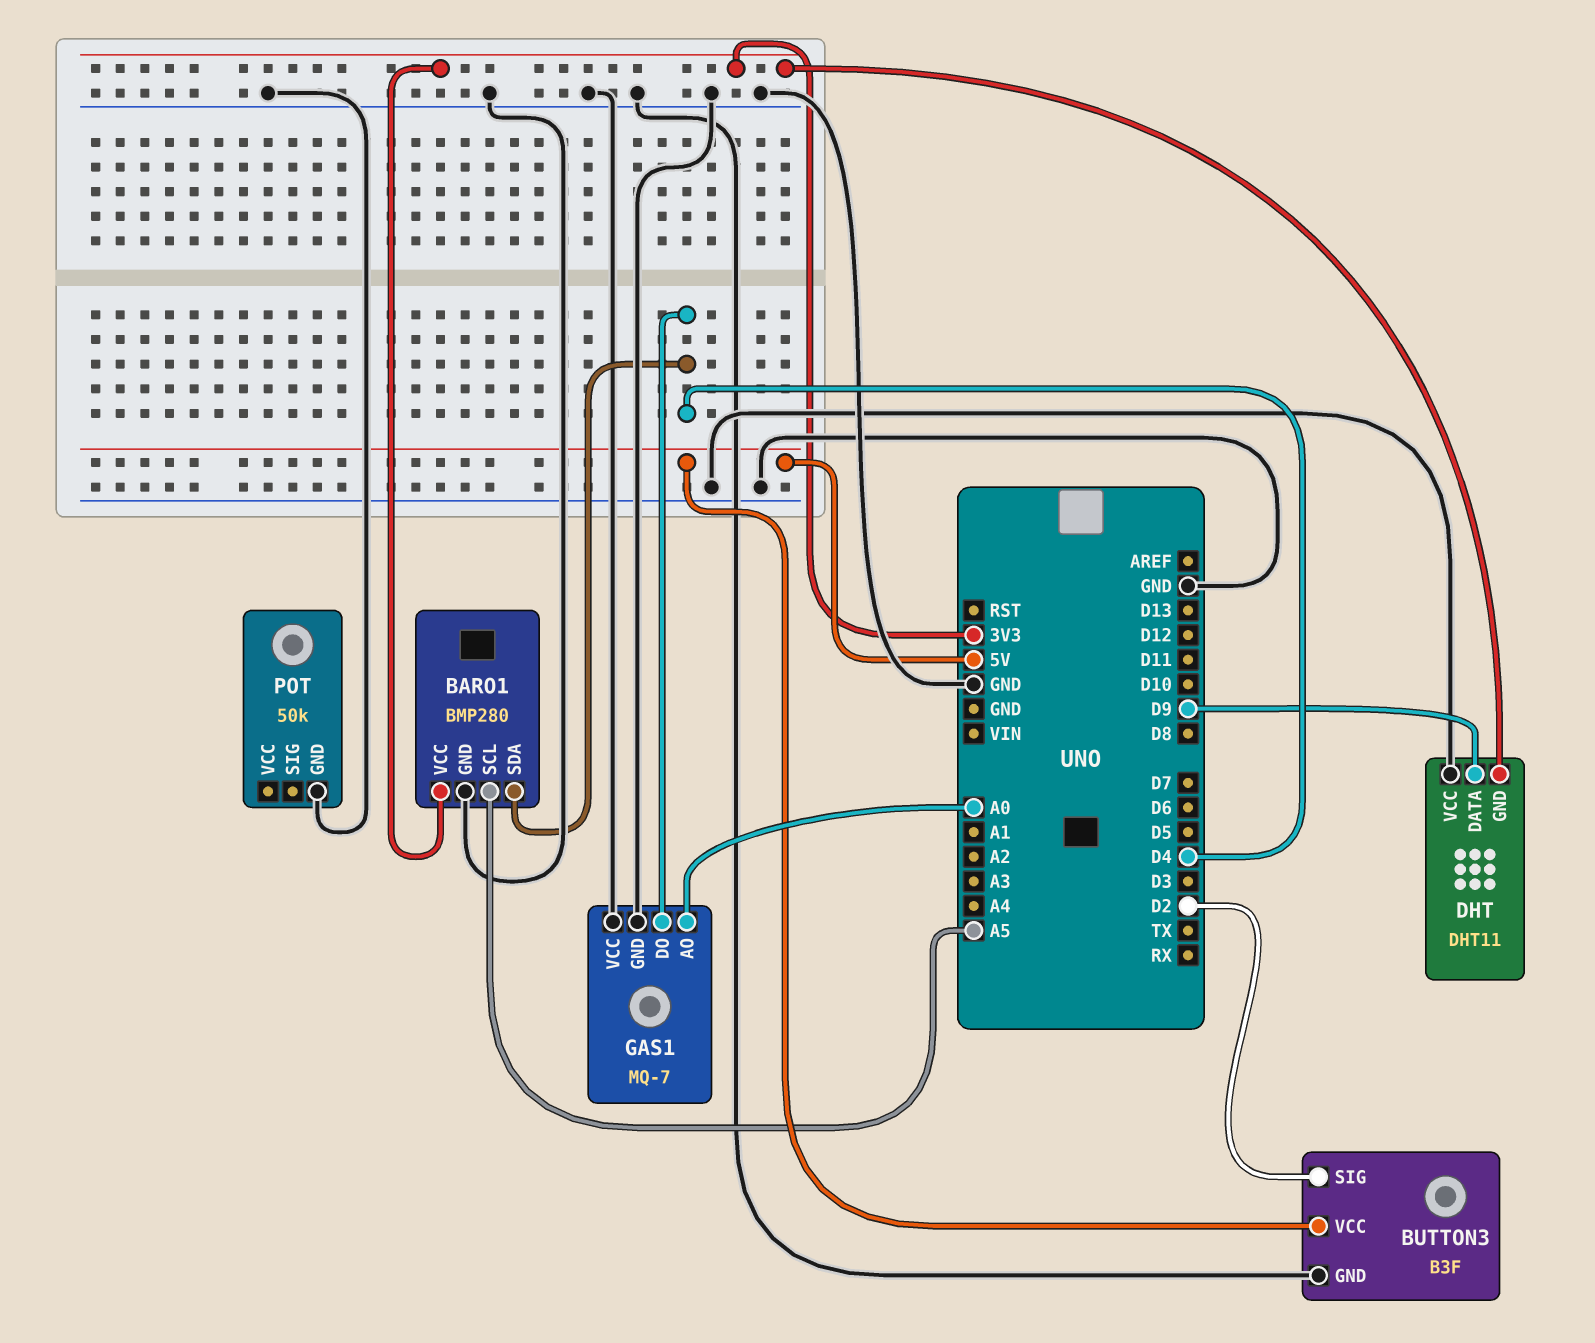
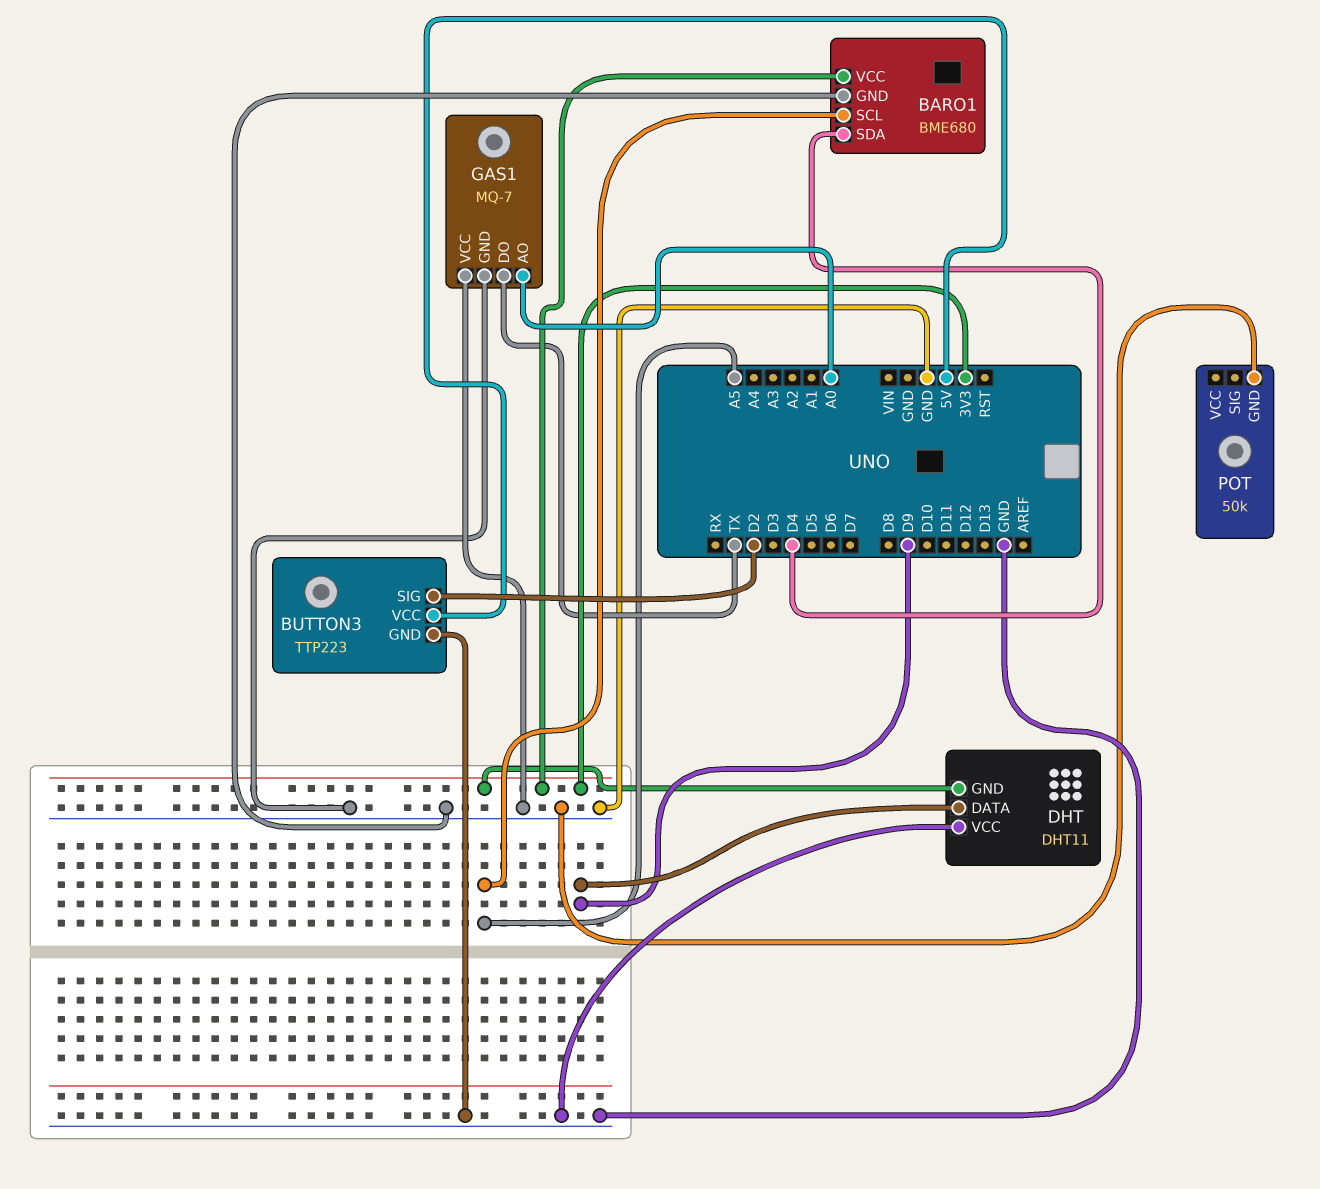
BARO1: BMP280 -> BME680
BUTTON3: B3F -> TTP223
GAS1 pin DO: D4 -> TX

